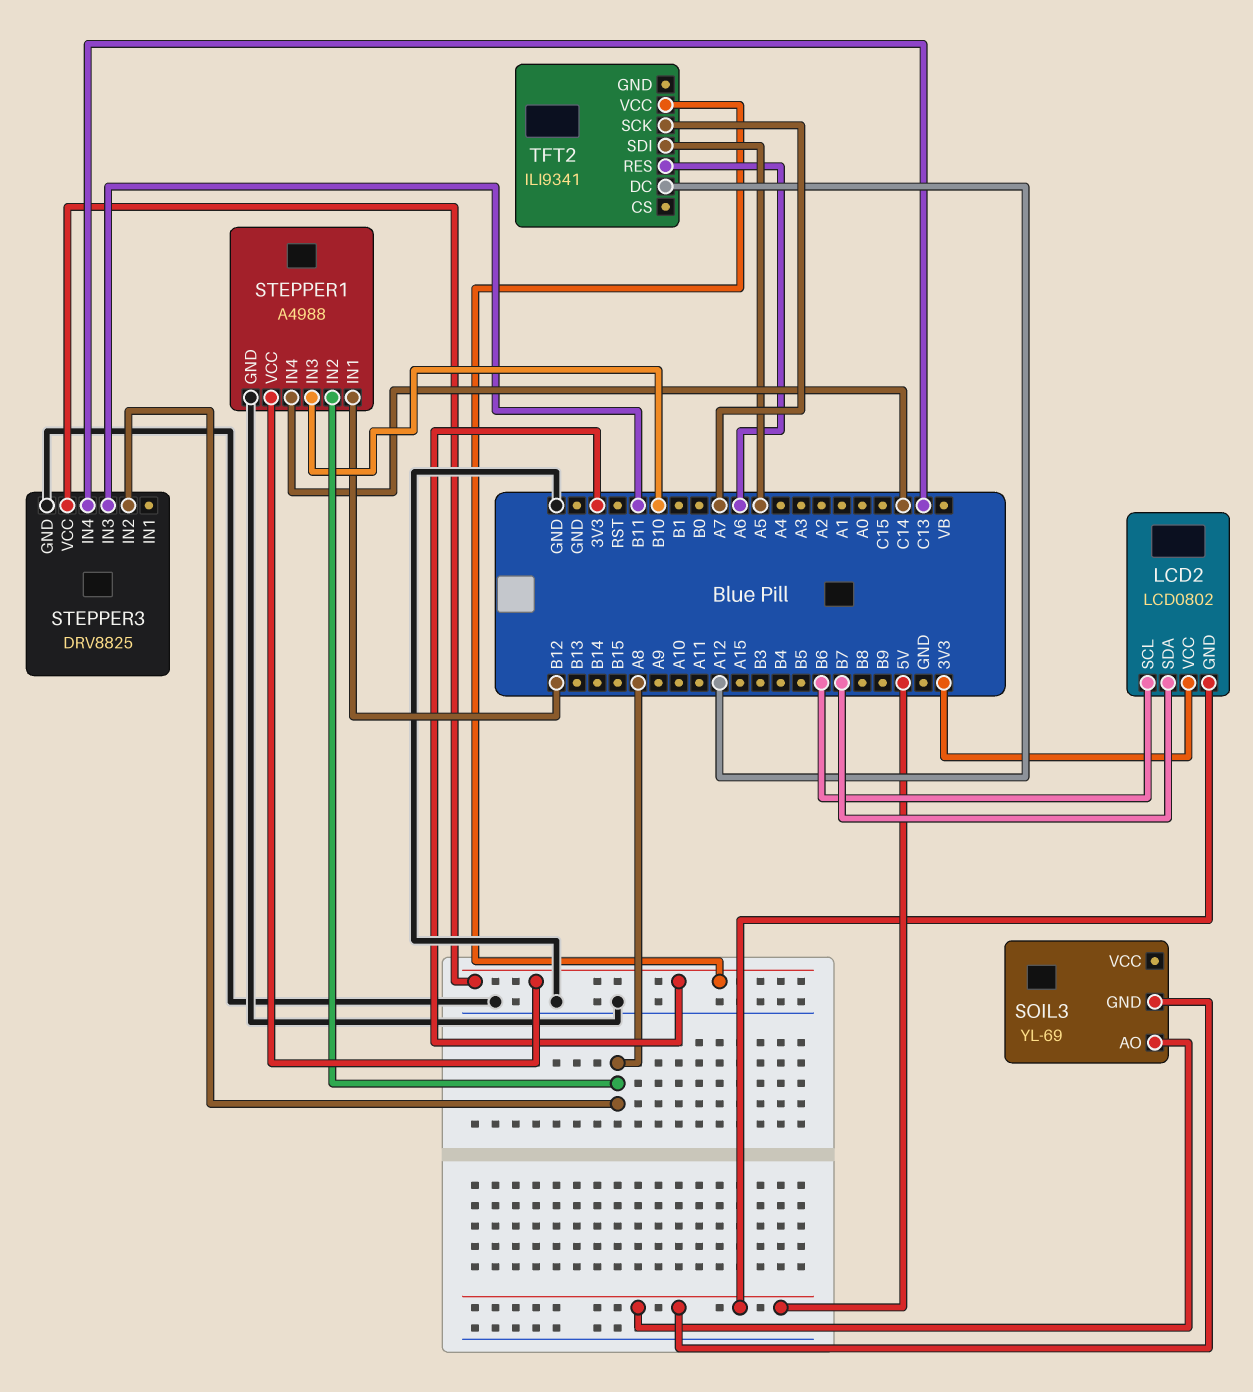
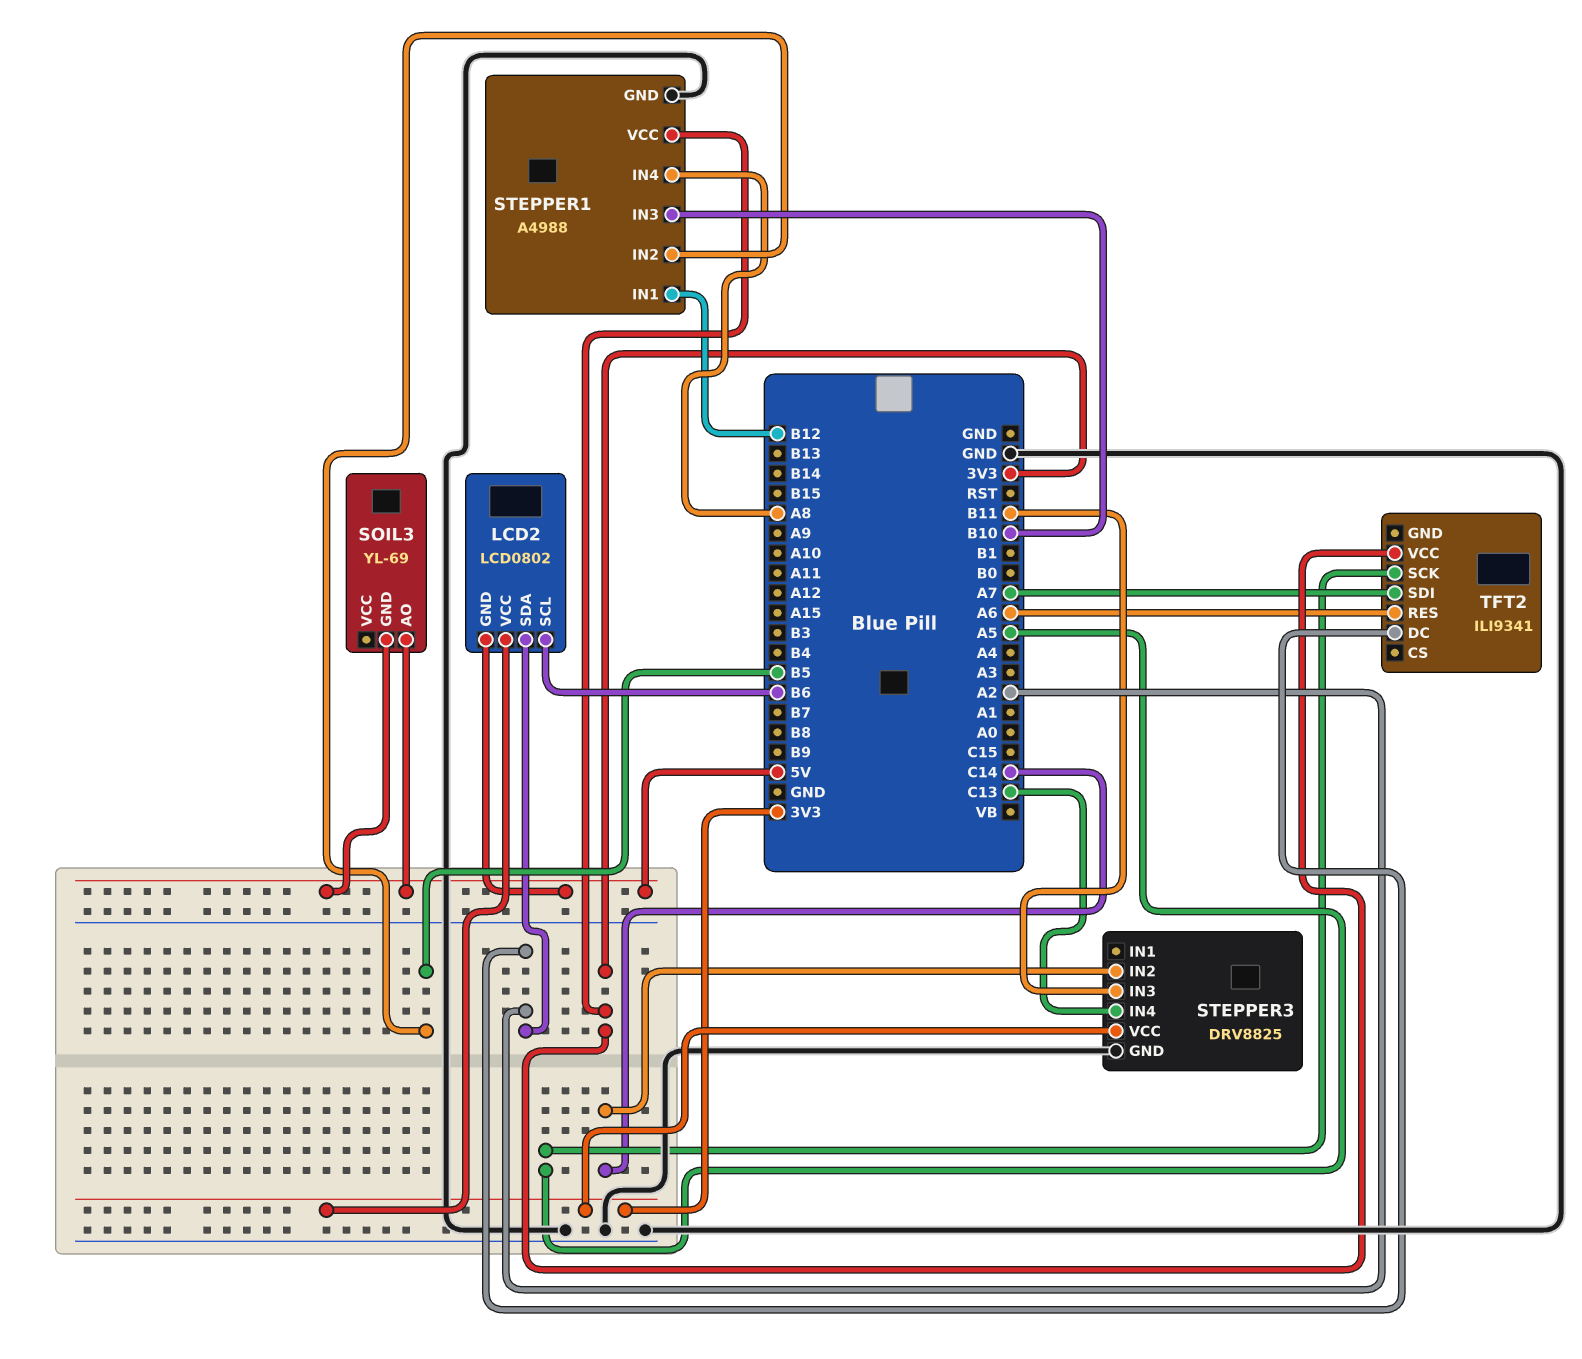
LCD2 pin SDA: B7 -> A2
STEPPER1 pin IN2: A8 -> B5
STEPPER1 pin IN4: C14 -> A8
STEPPER3 pin IN2: A8 -> C14
TFT2 pin DC: A12 -> A2
TFT2 pin SCK: A7 -> A5
TFT2 pin SDI: A5 -> A7

